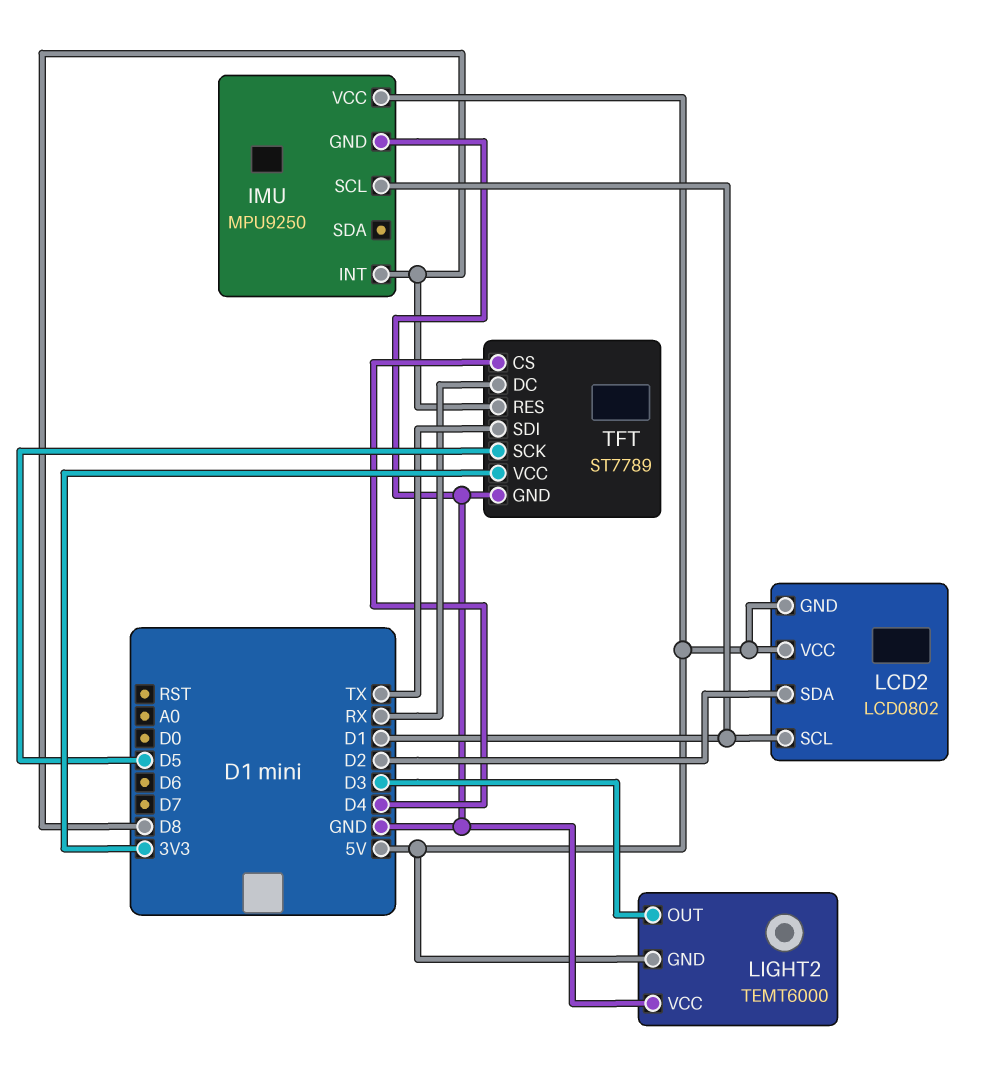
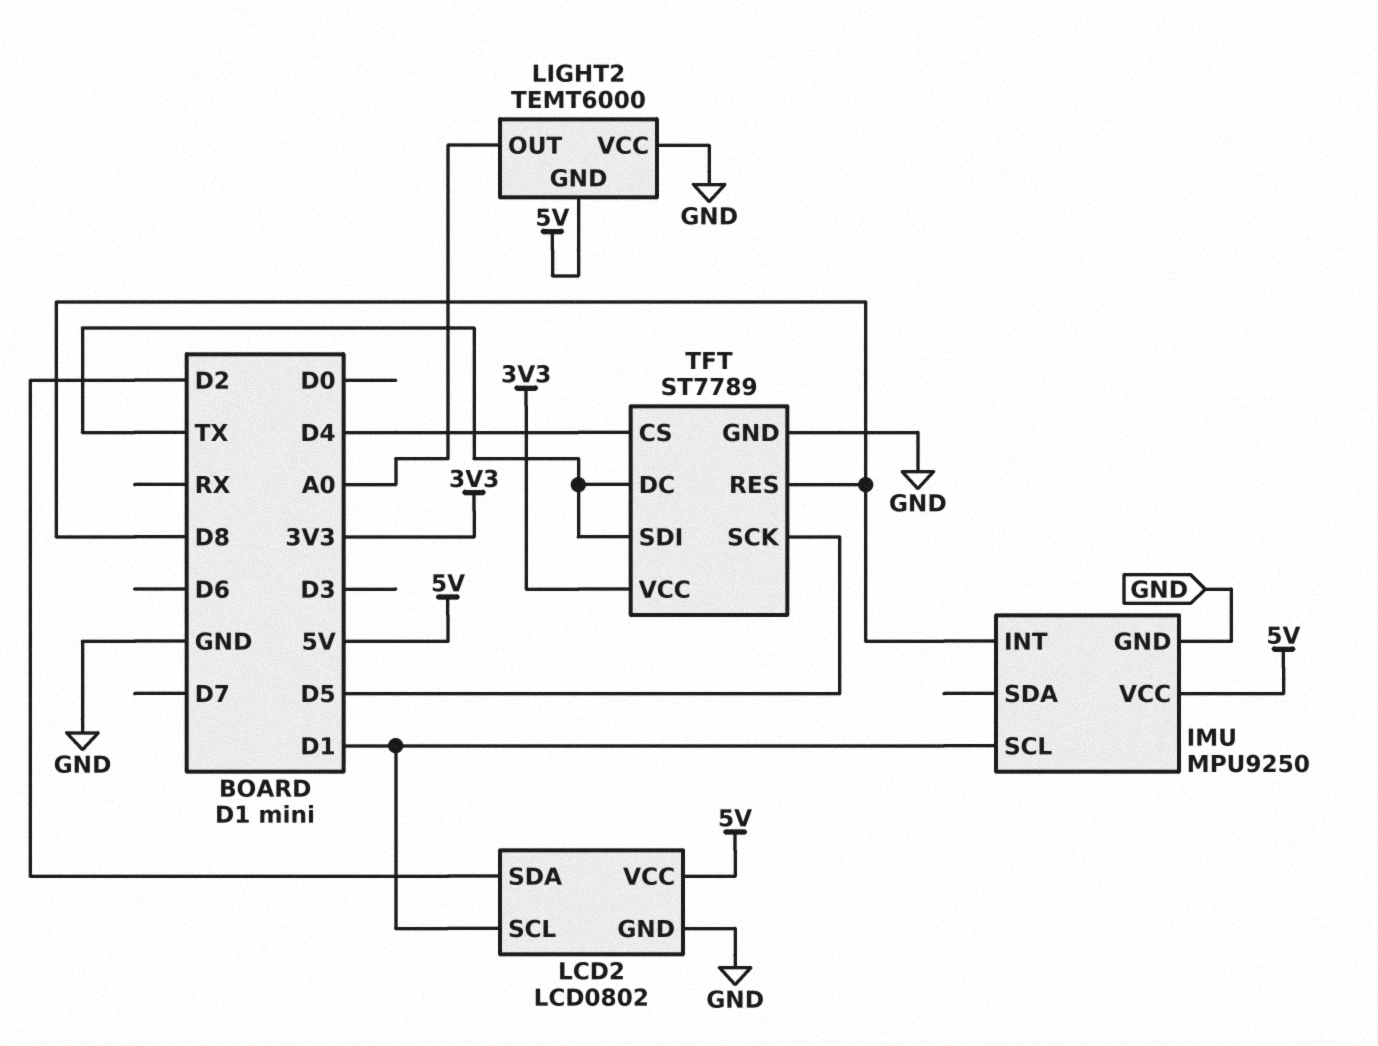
LCD2 pin GND: 5V -> GND
LIGHT2 pin OUT: D3 -> A0
TFT pin DC: RX -> TX

